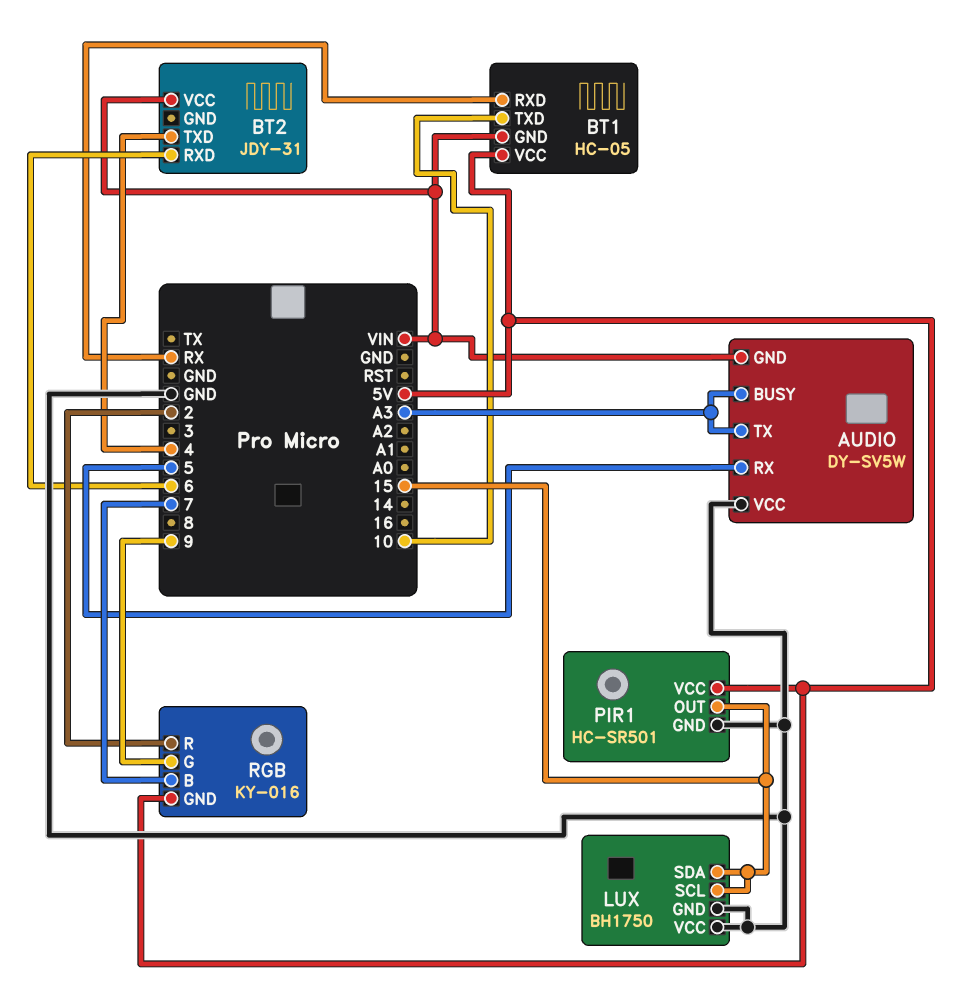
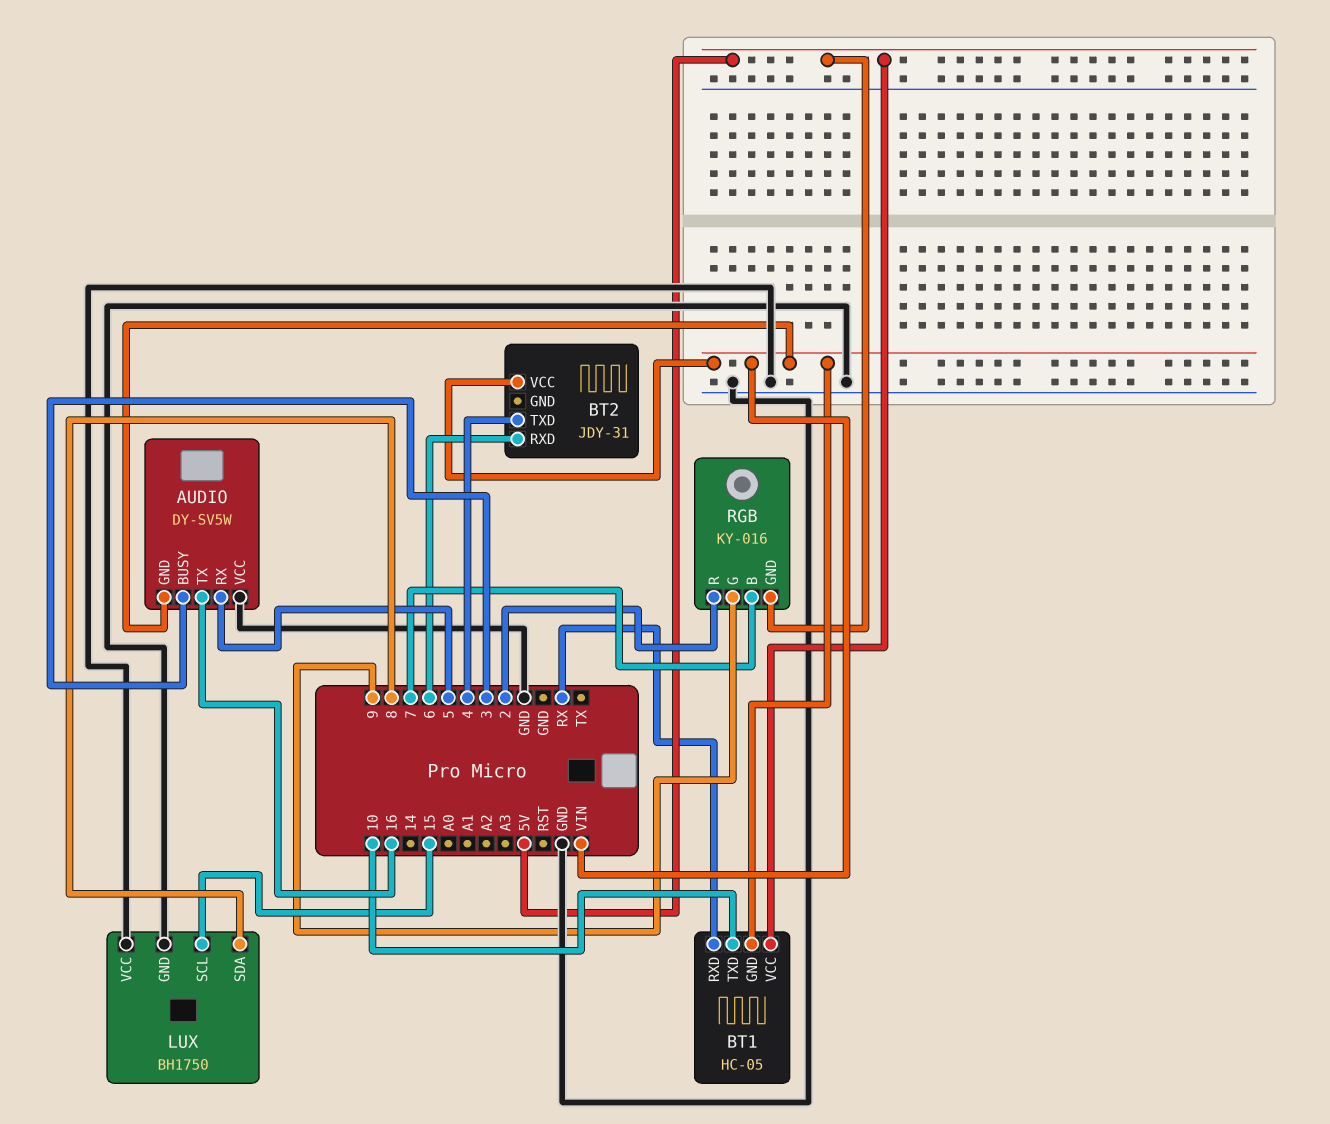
AUDIO pin BUSY: A3 -> 3
AUDIO pin TX: A3 -> 16
LUX pin SDA: 15 -> 8
PIR1: HC-SR501 -> none
PIR1 pin GND: GND -> none
PIR1 pin OUT: 15 -> none
PIR1 pin VCC: 5V -> none

